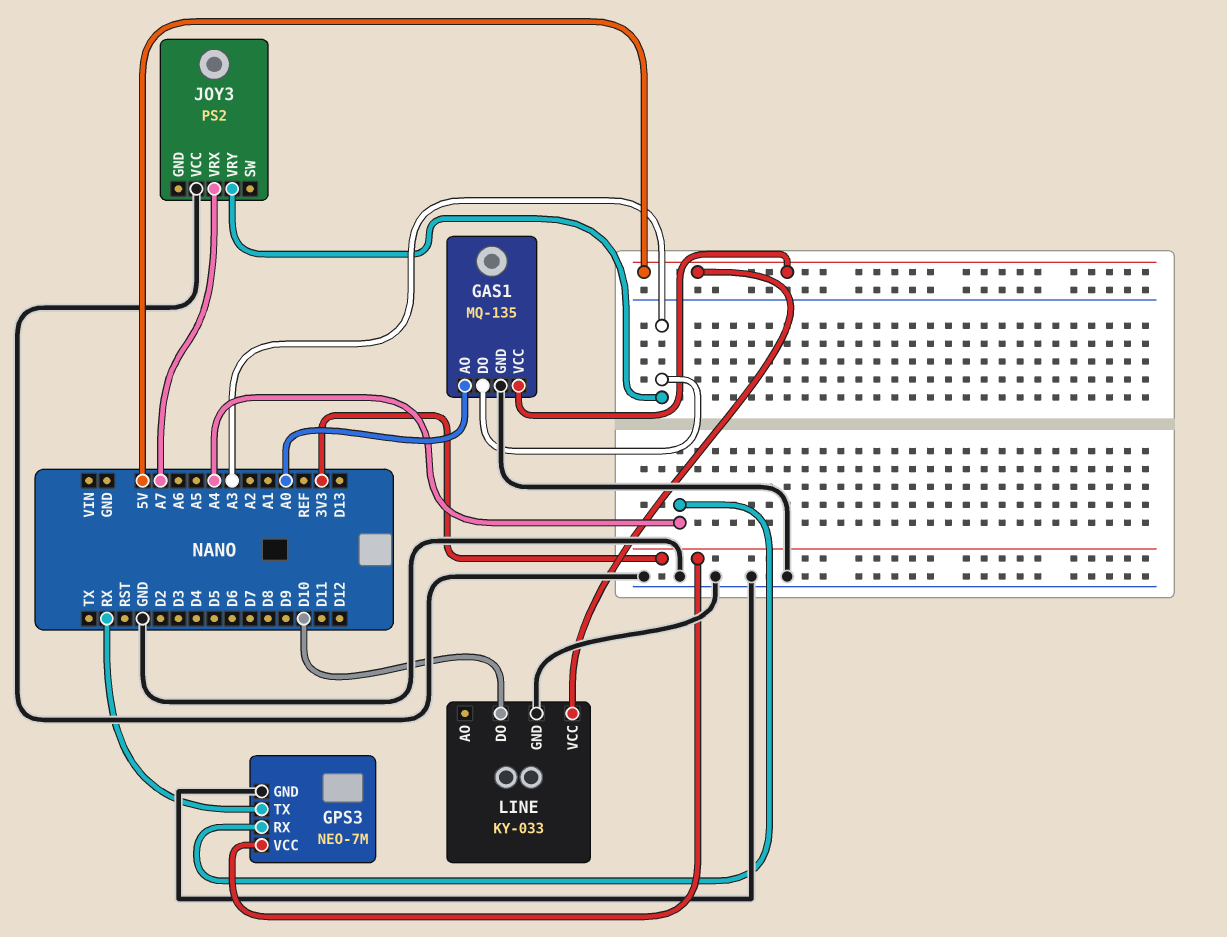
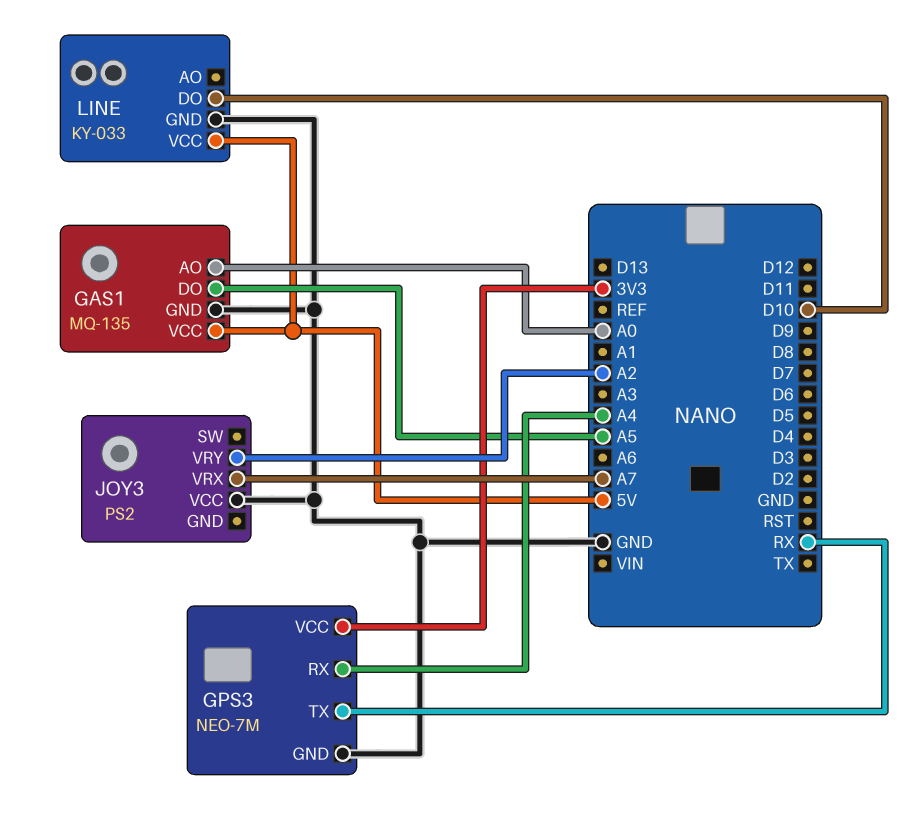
GAS1 pin DO: A3 -> A5
JOY3 pin VRY: A3 -> A2

